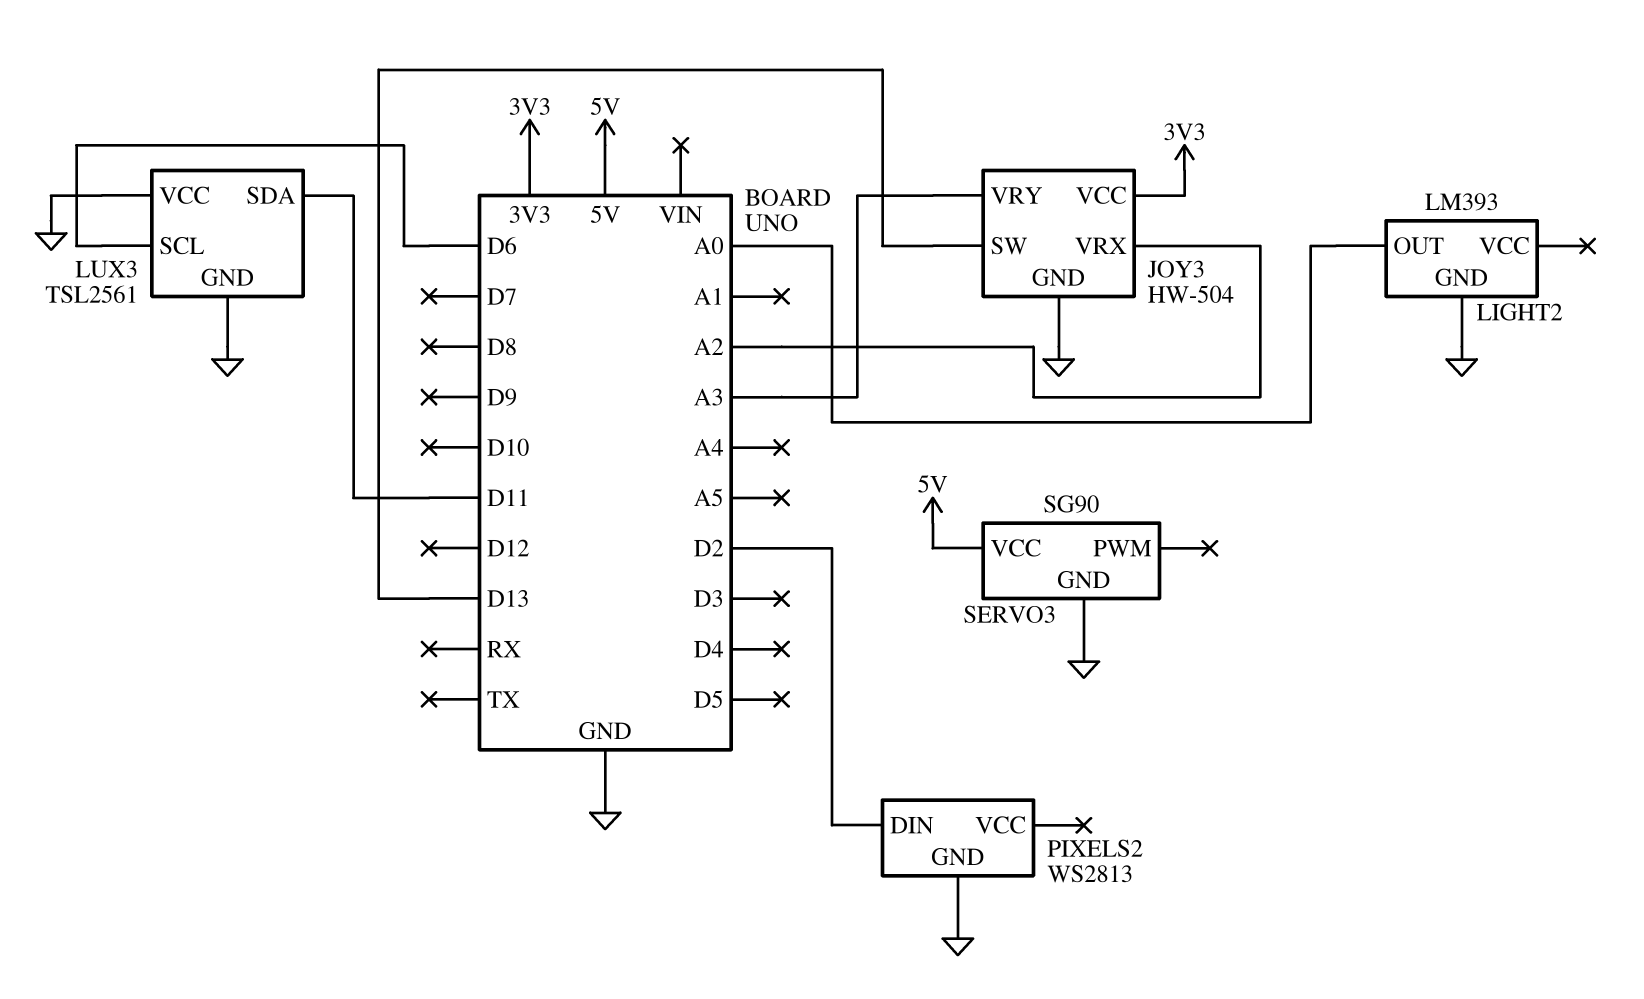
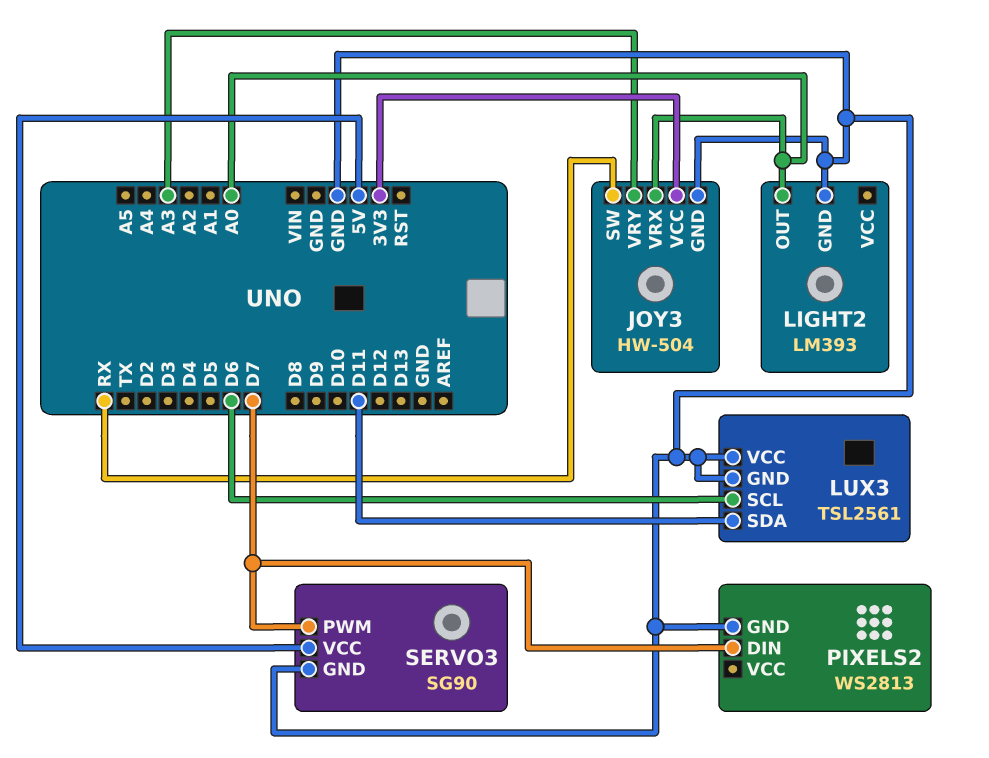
JOY3 pin SW: D13 -> RX
JOY3 pin VRX: A2 -> A0
PIXELS2 pin DIN: D2 -> D7
SERVO3 pin PWM: none -> D7

